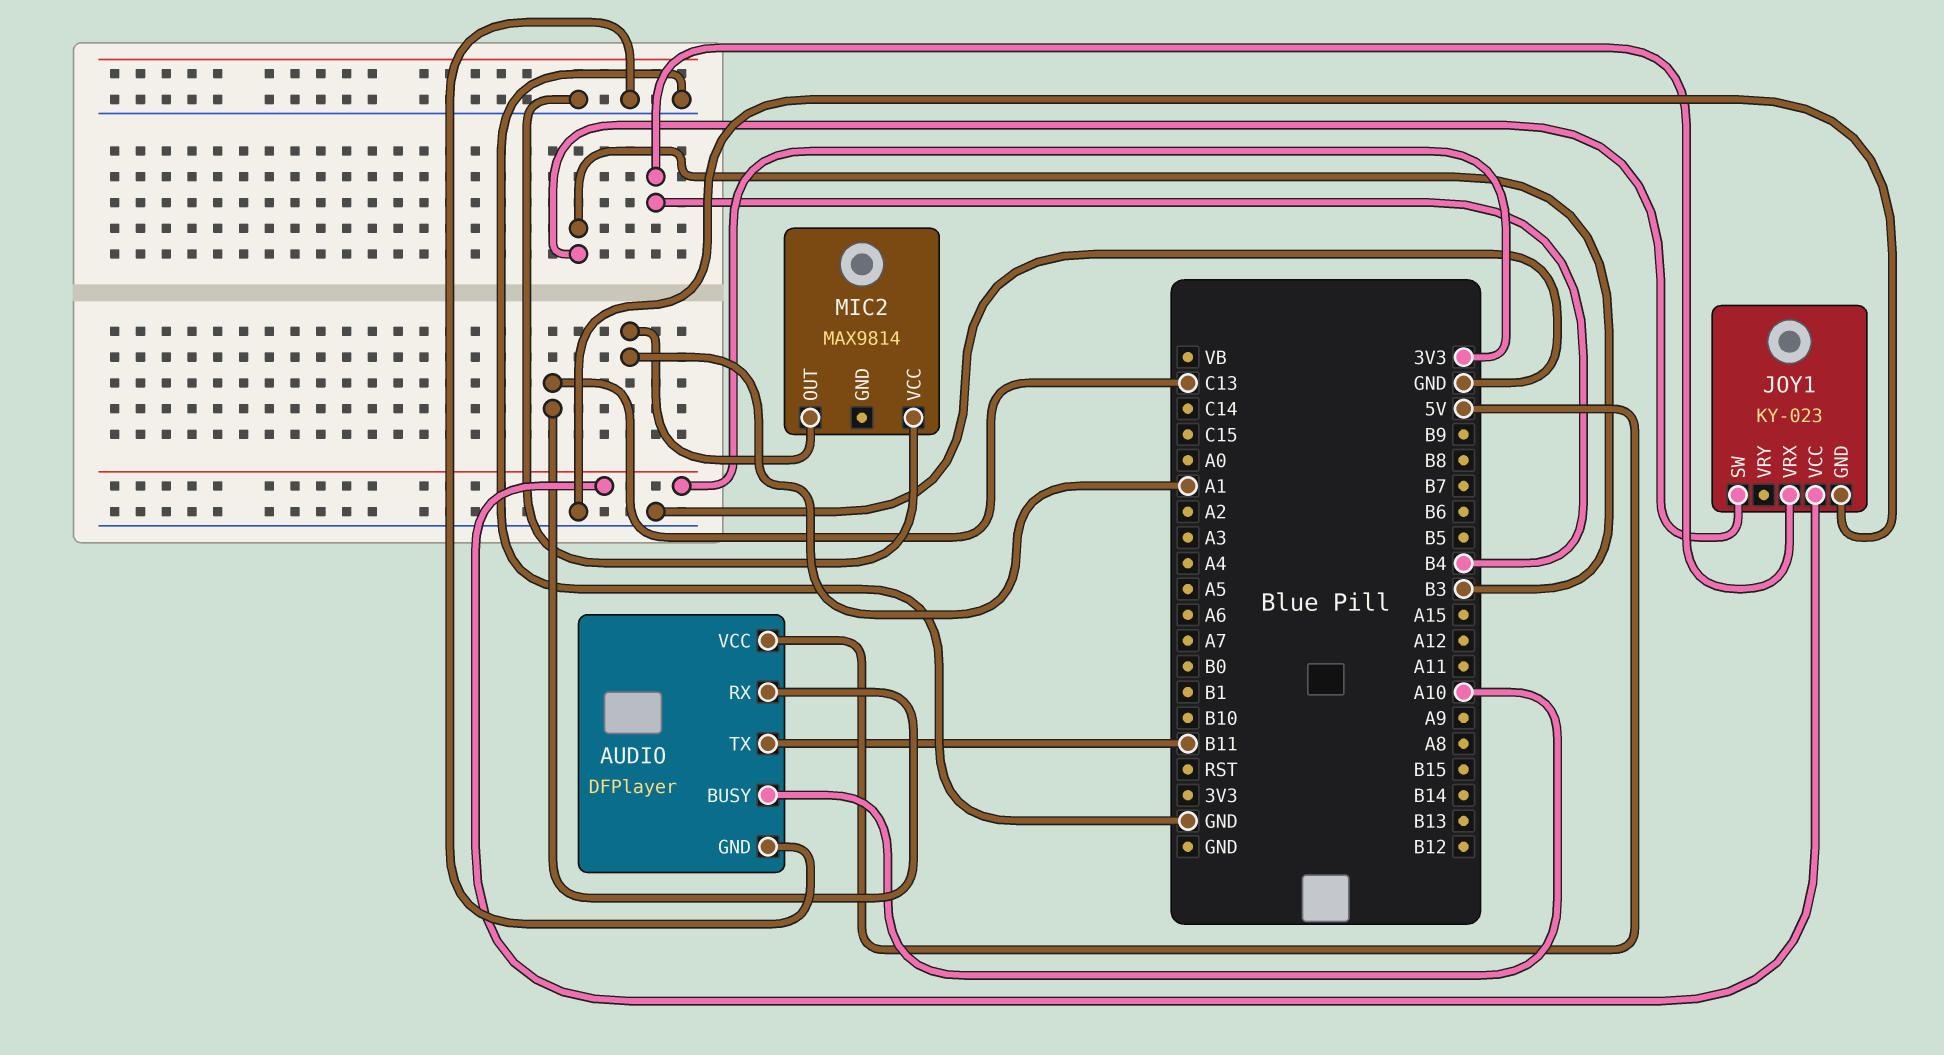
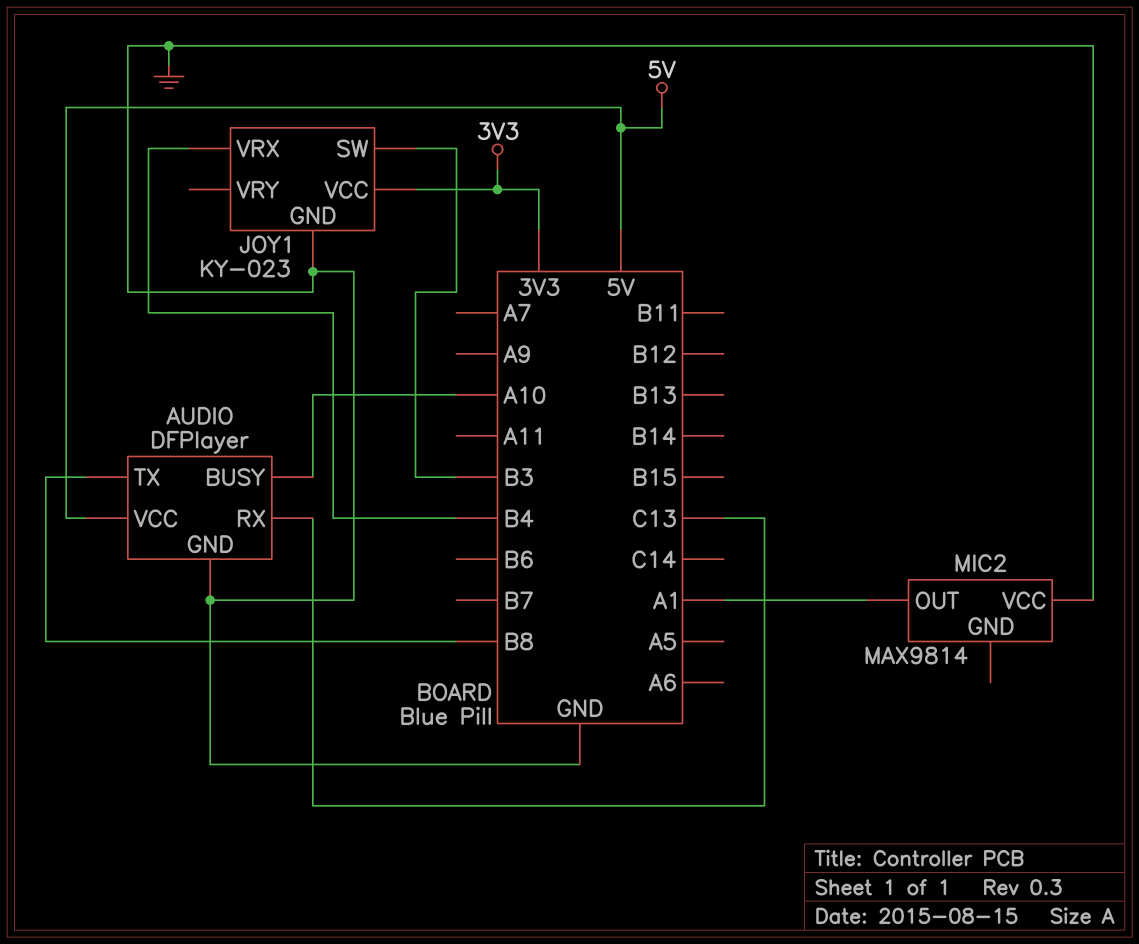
AUDIO pin TX: B11 -> B8

